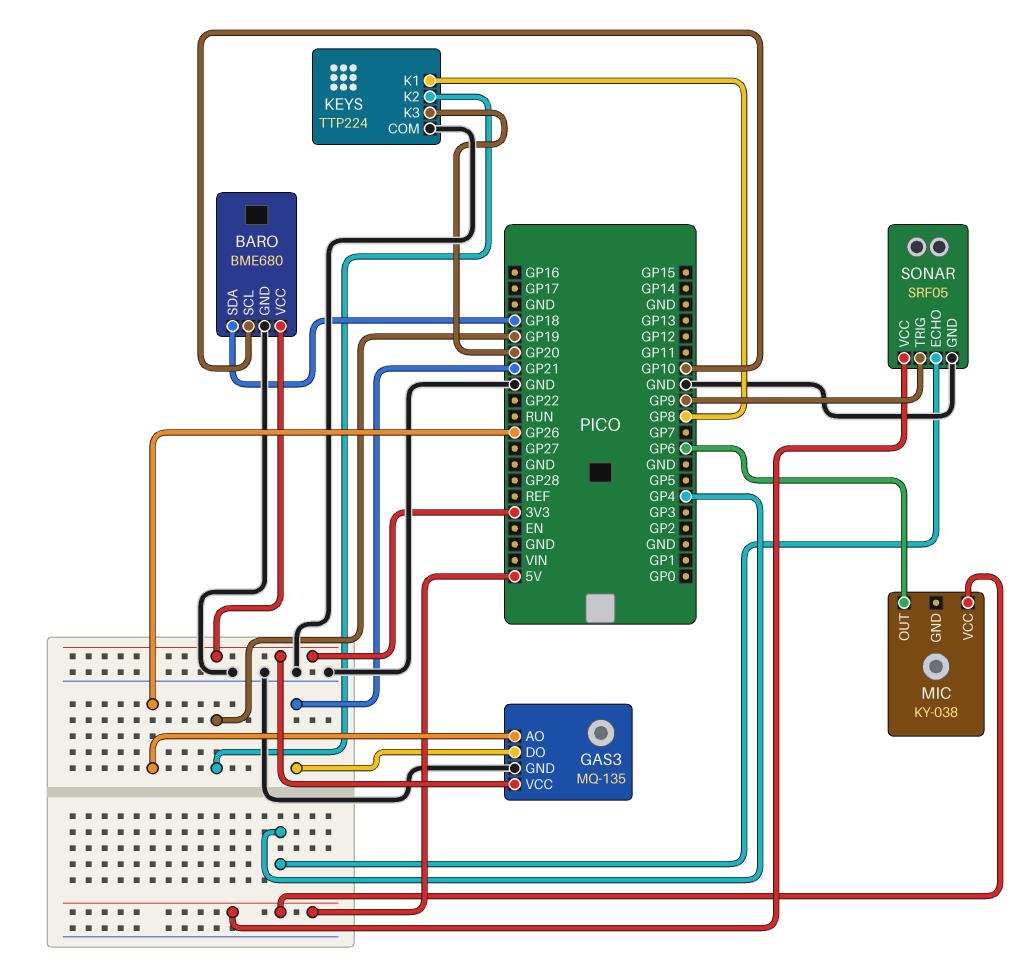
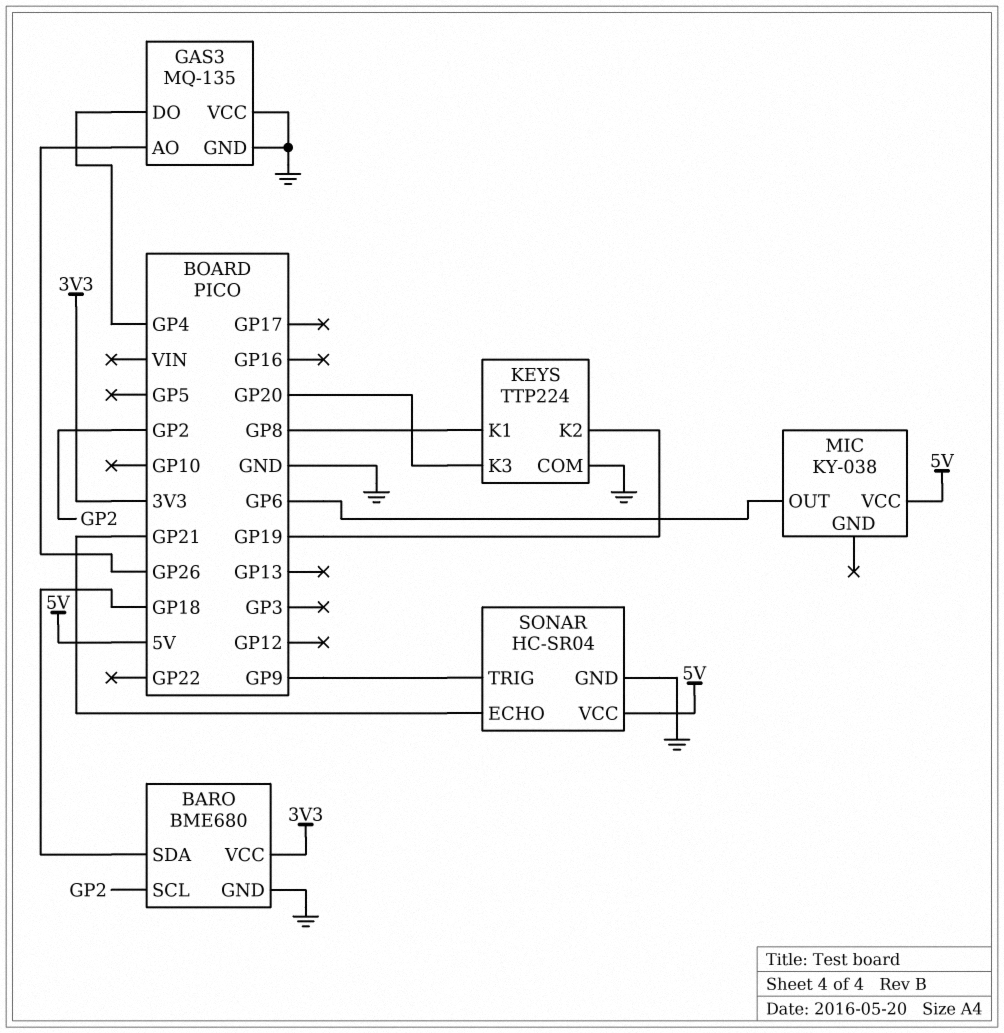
BARO pin SCL: GP10 -> GP2
GAS3 pin DO: GP21 -> GP4
GAS3 pin VCC: 3V3 -> GND
SONAR: SRF05 -> HC-SR04
SONAR pin ECHO: GP4 -> GP21

